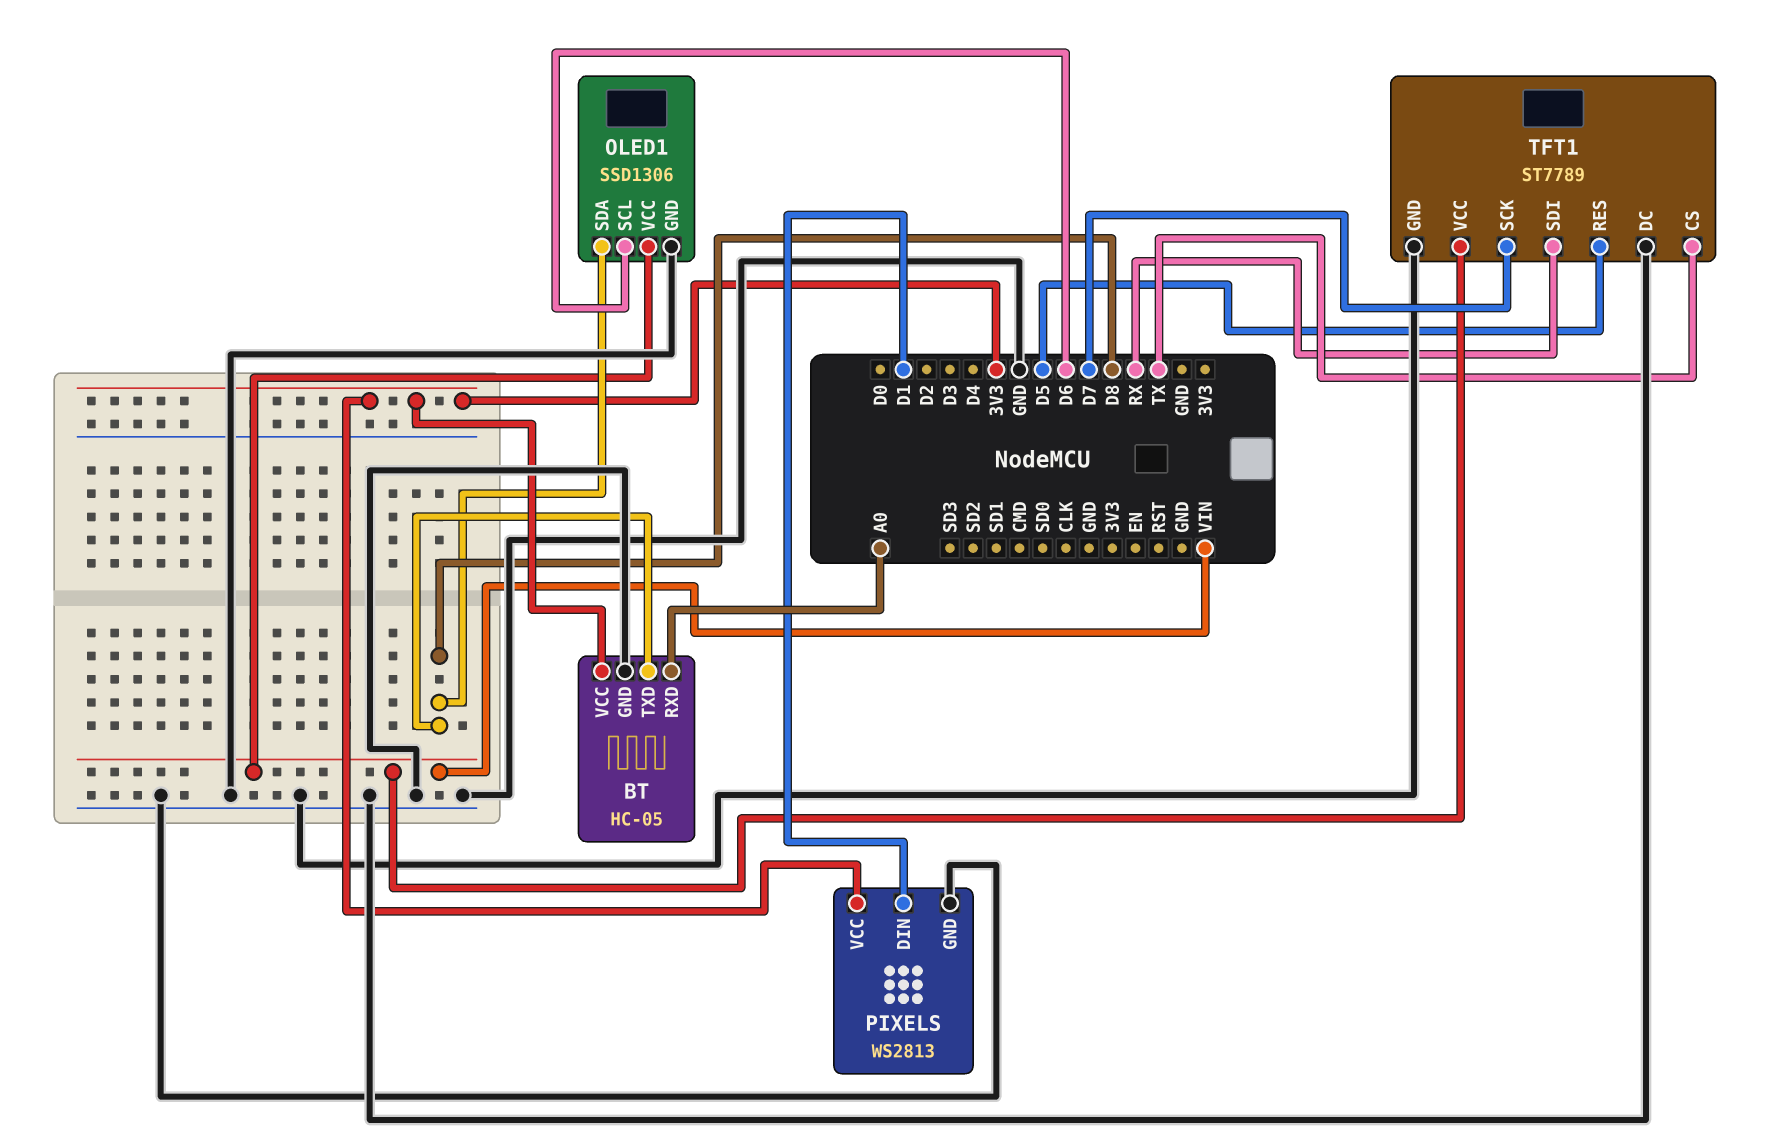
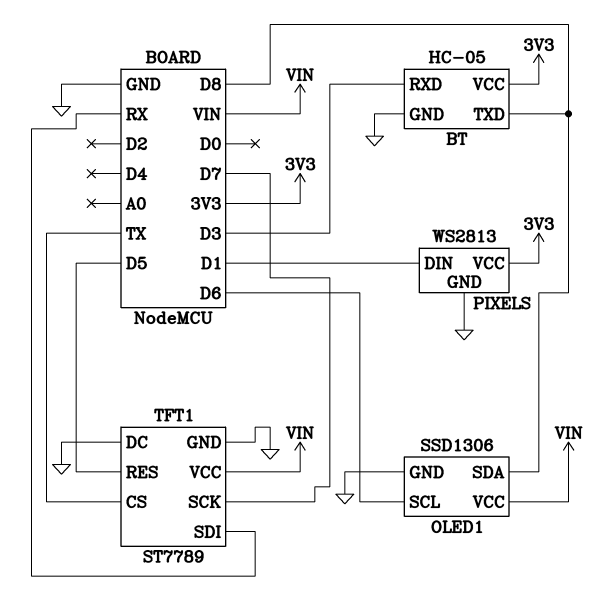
BT pin RXD: A0 -> D3

